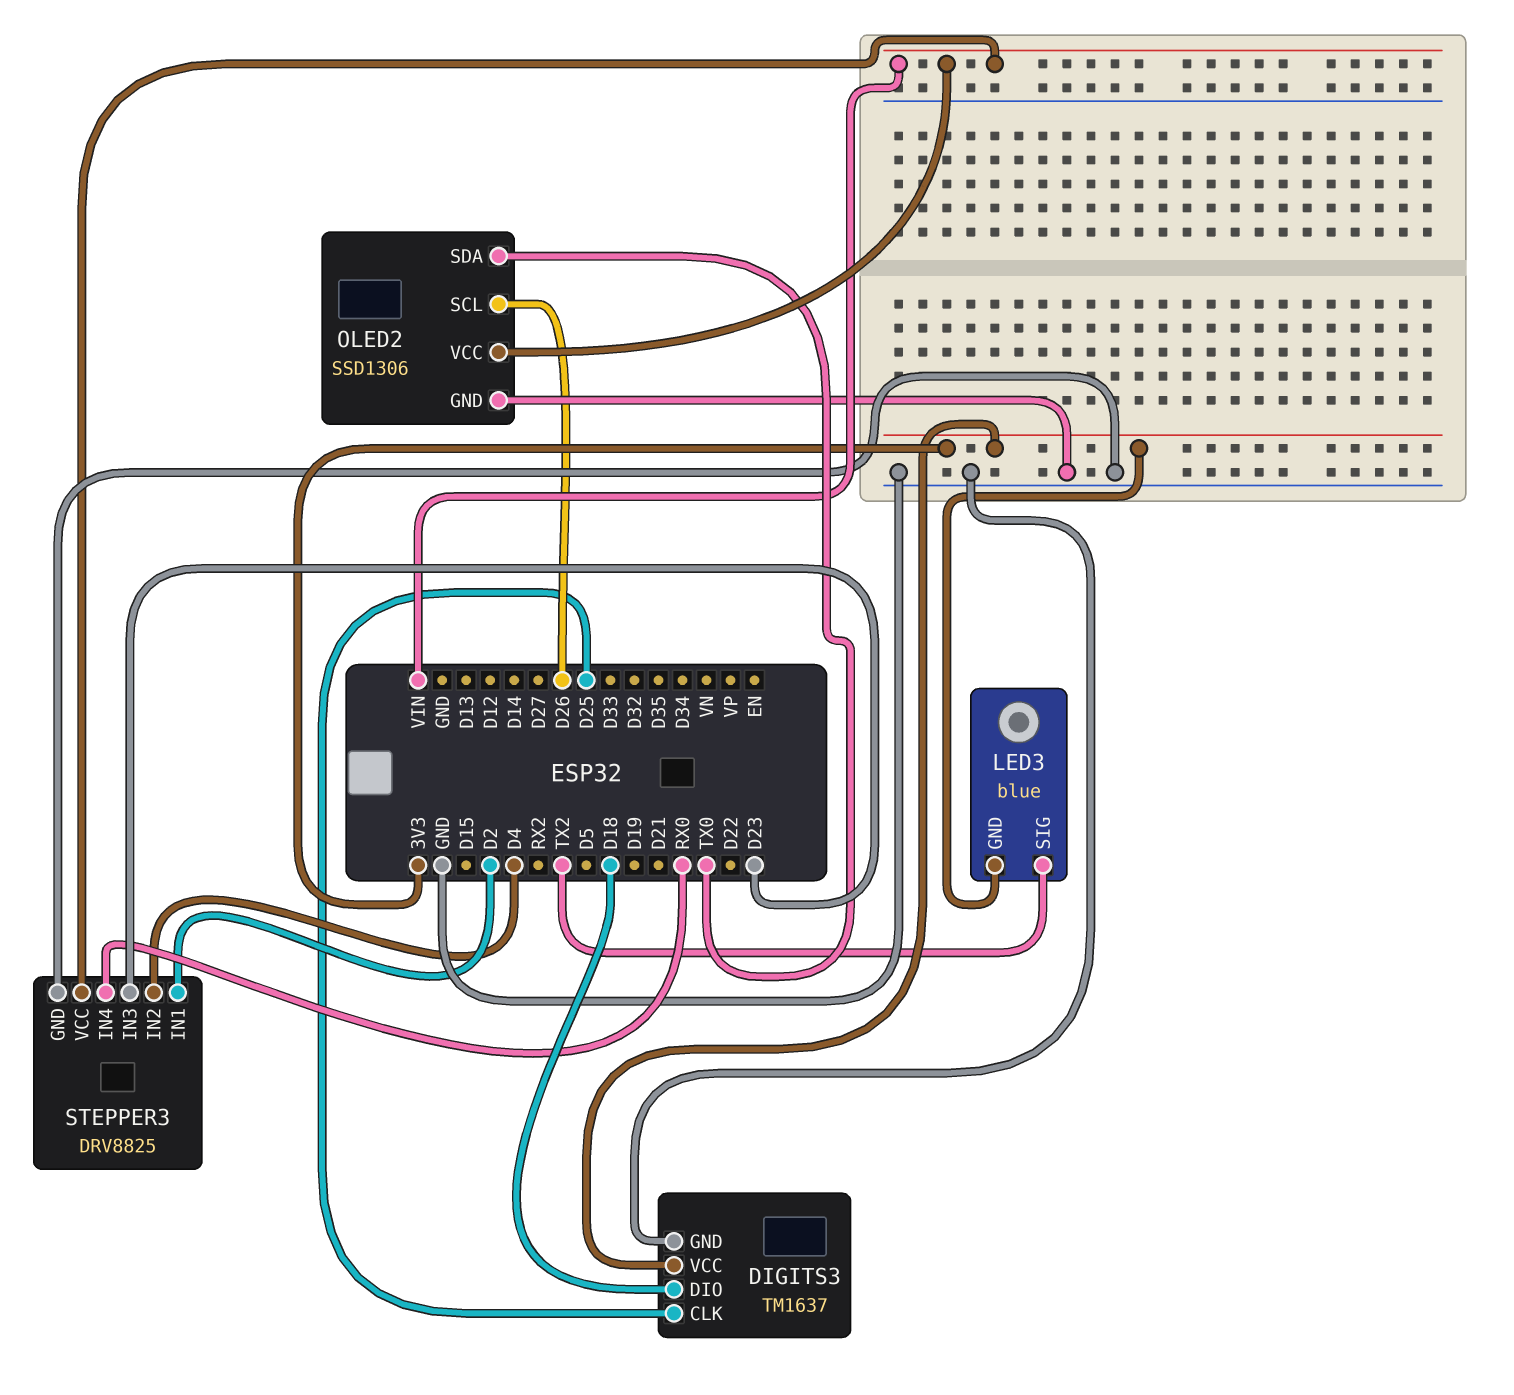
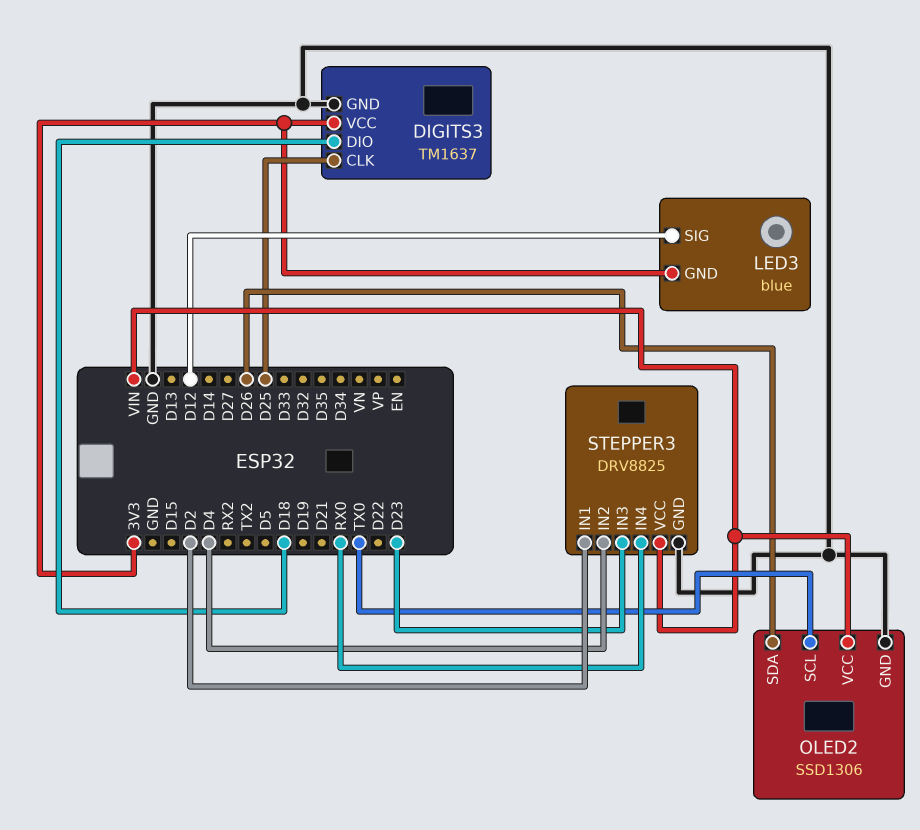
LED3 pin SIG: TX2 -> D12
OLED2 pin SCL: D26 -> TX0
OLED2 pin SDA: TX0 -> D26

